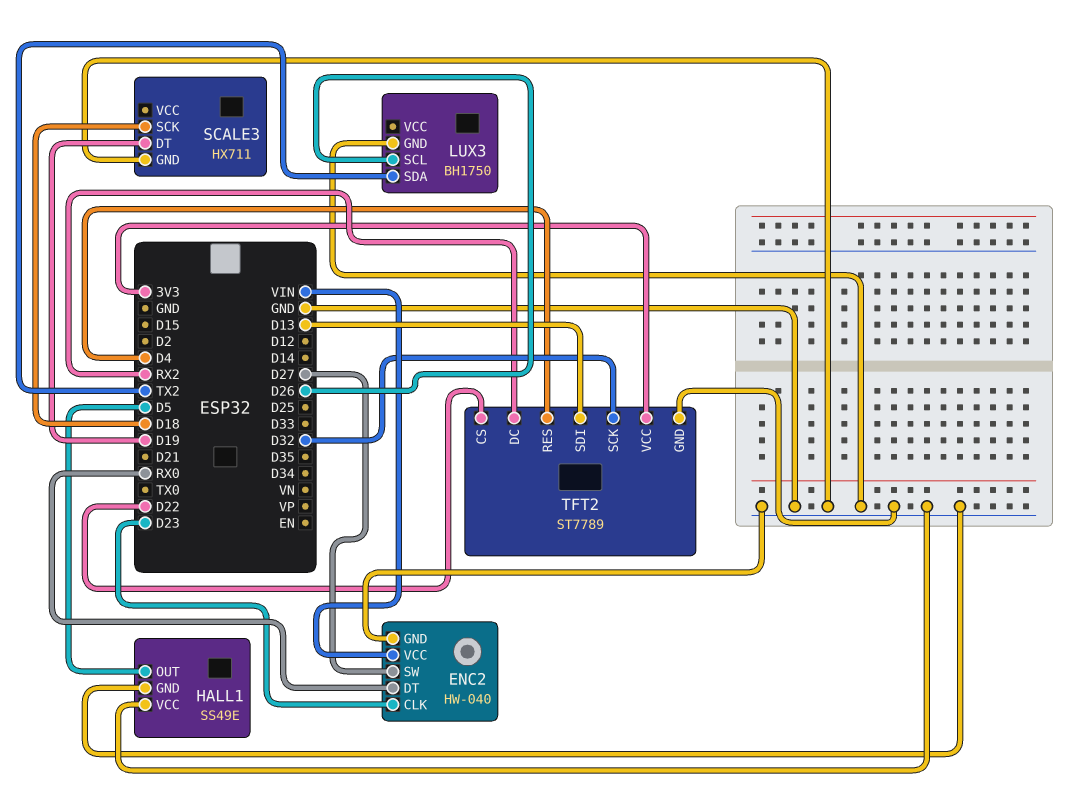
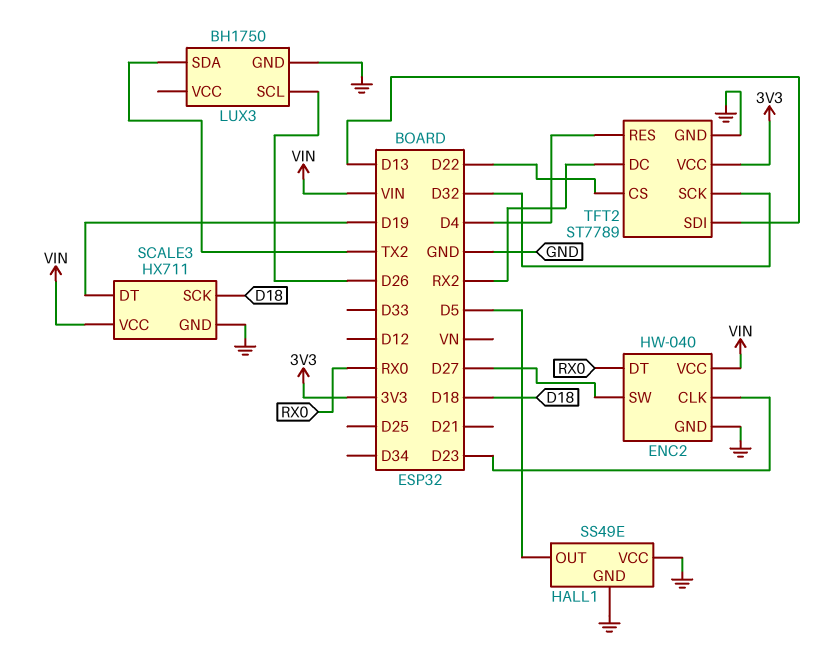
SCALE3 pin VCC: none -> VIN

